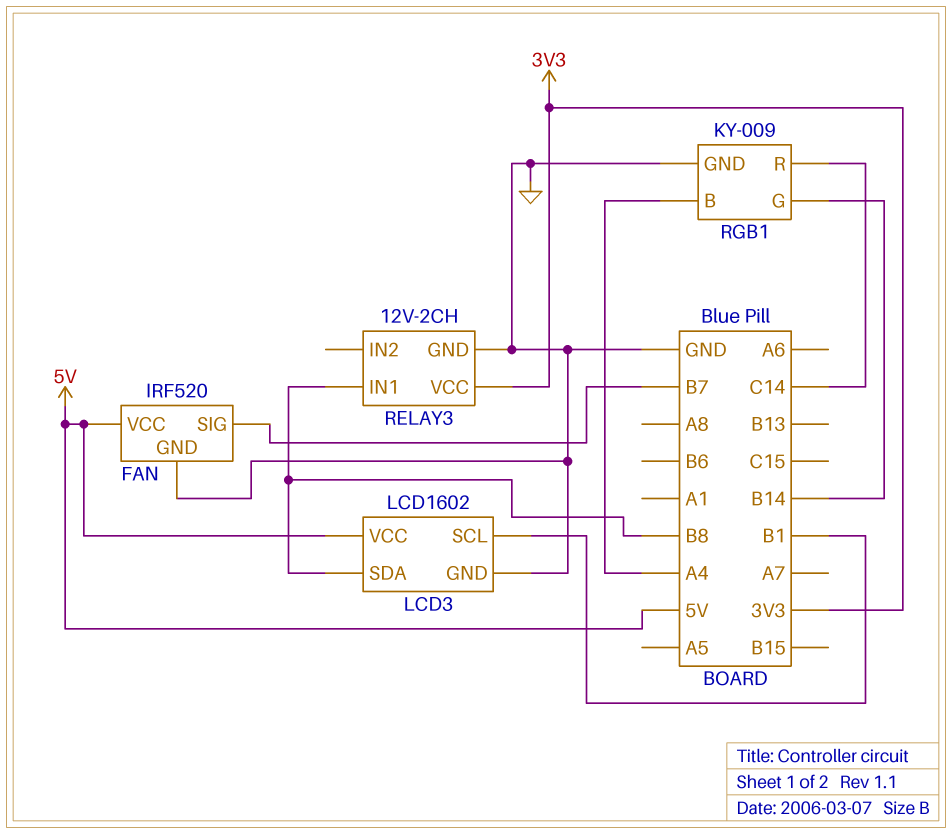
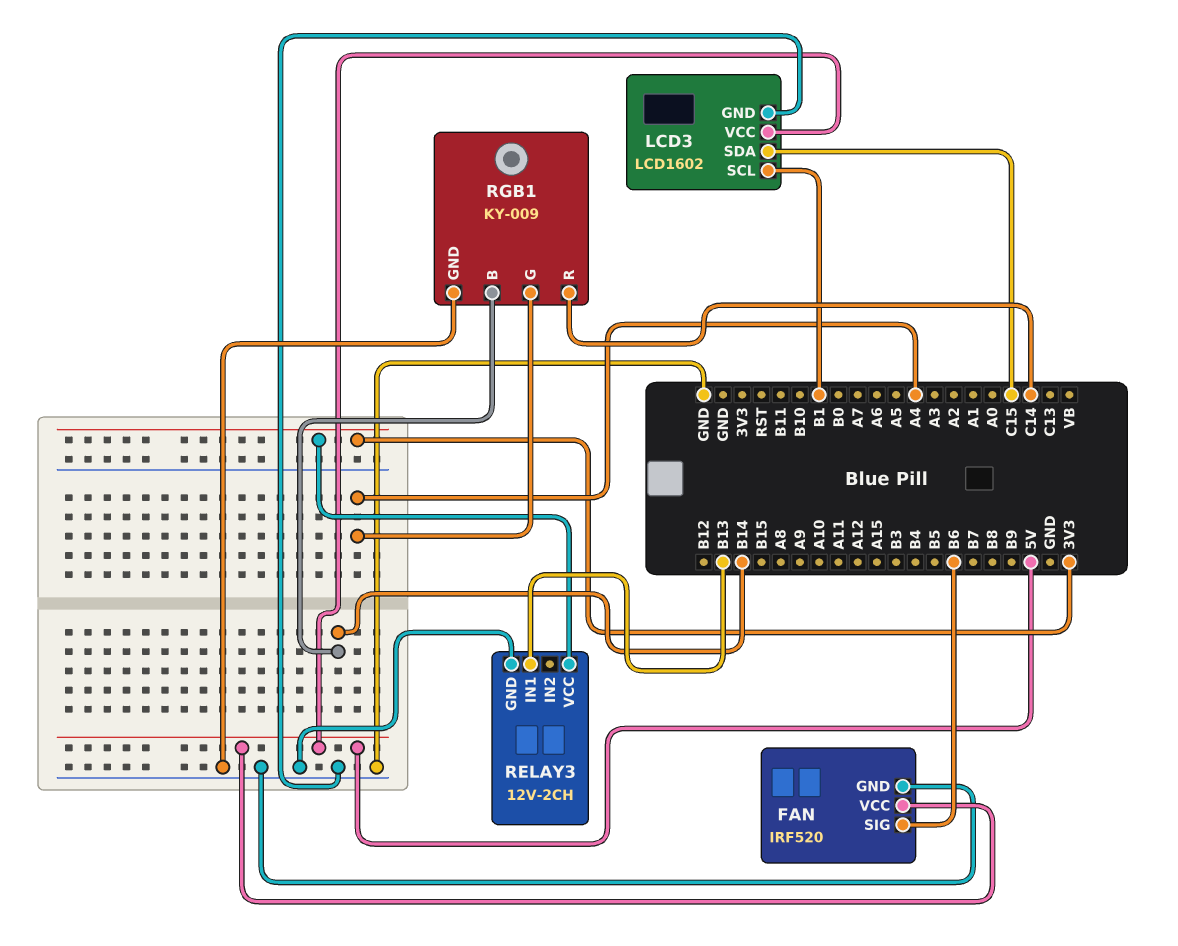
FAN pin SIG: B7 -> B6
LCD3 pin SDA: B8 -> C15
RELAY3 pin IN1: B8 -> B13
RGB1 pin B: A4 -> B14
RGB1 pin G: B14 -> A4

